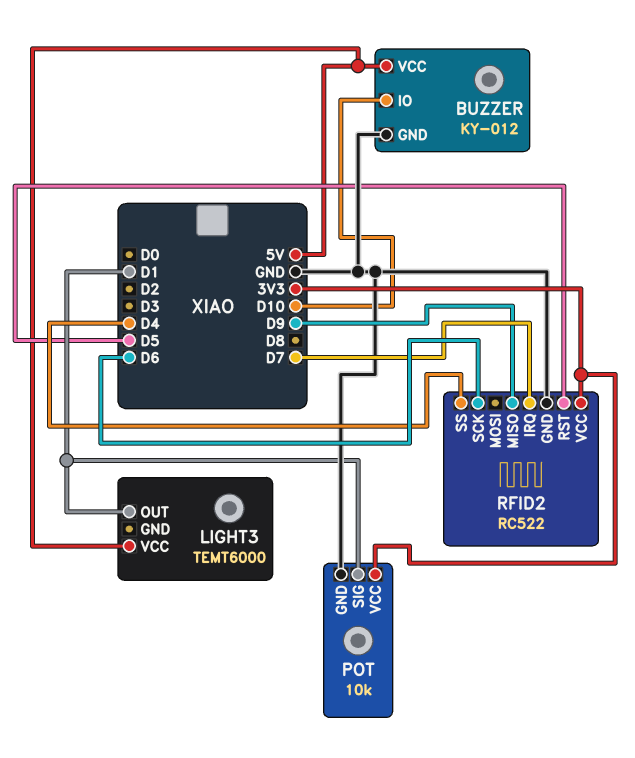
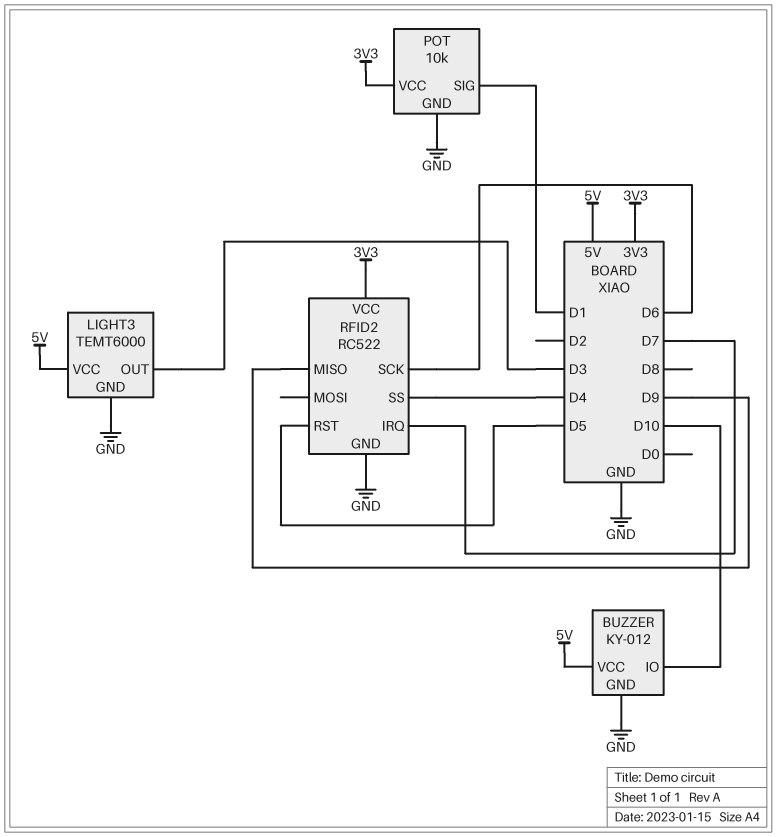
LIGHT3 pin GND: none -> GND
LIGHT3 pin OUT: D1 -> D3

